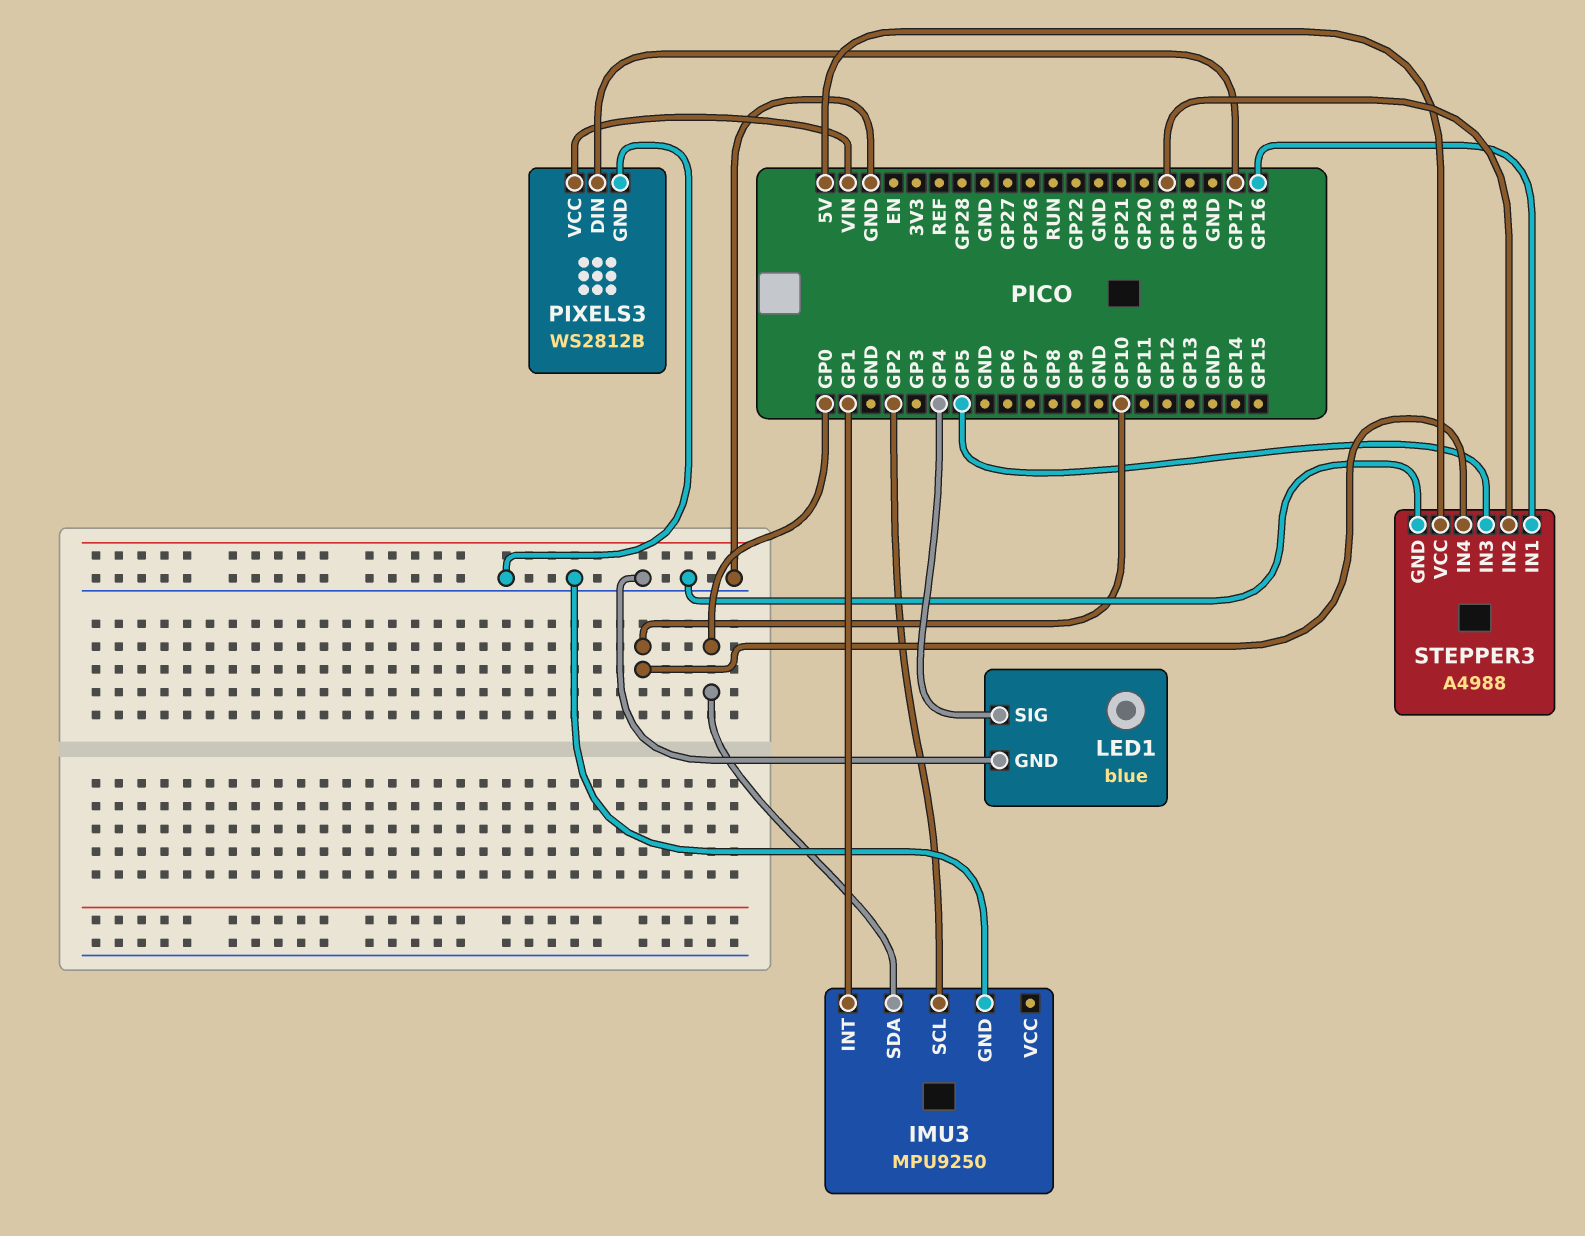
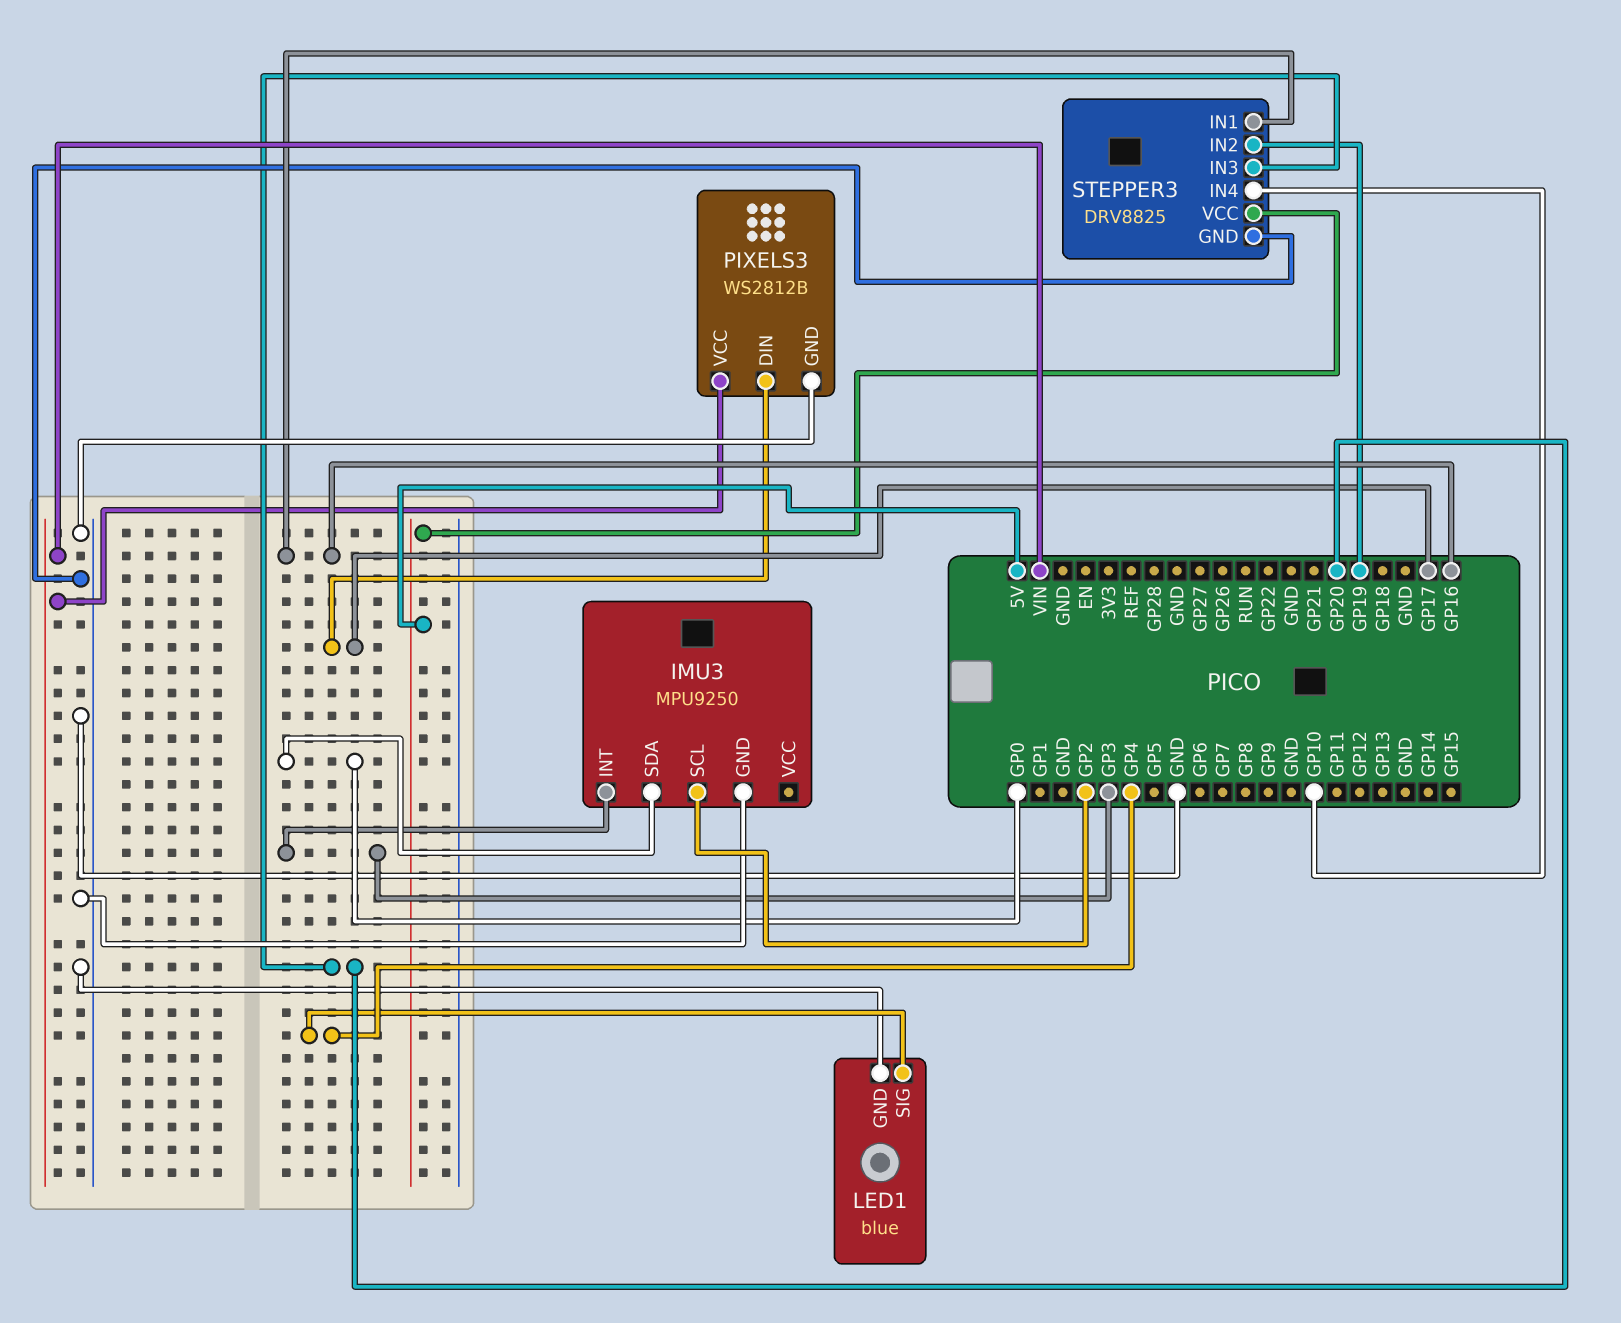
IMU3 pin INT: GP1 -> GP3
STEPPER3: A4988 -> DRV8825
STEPPER3 pin IN3: GP5 -> GP20

